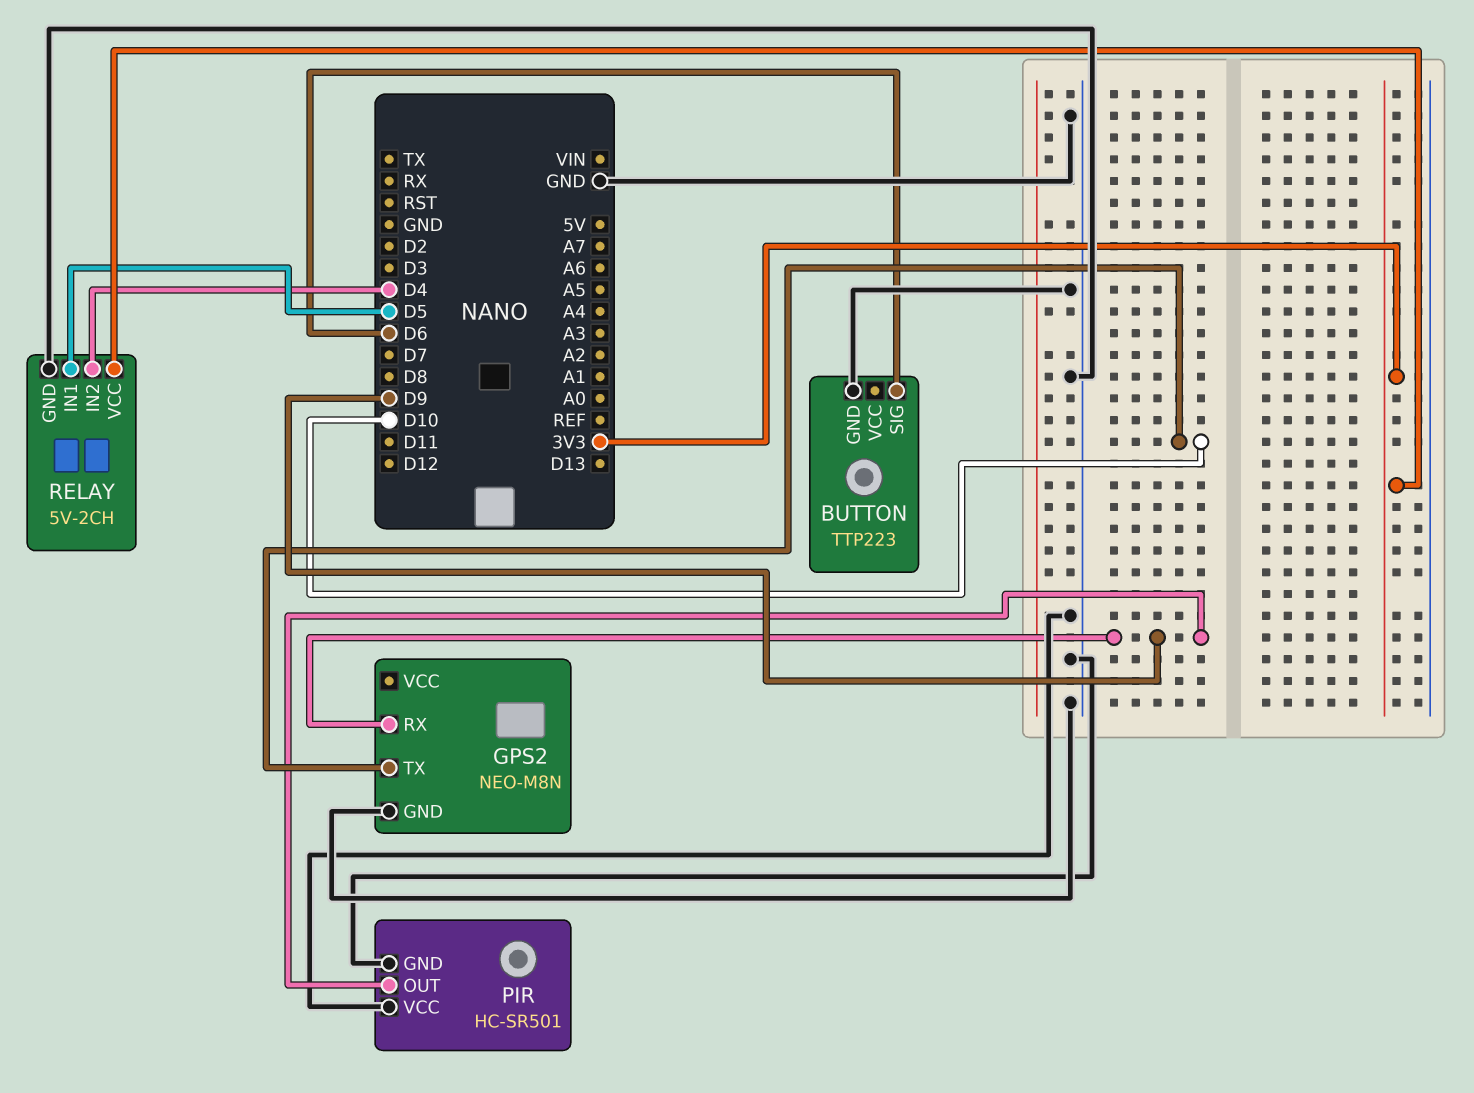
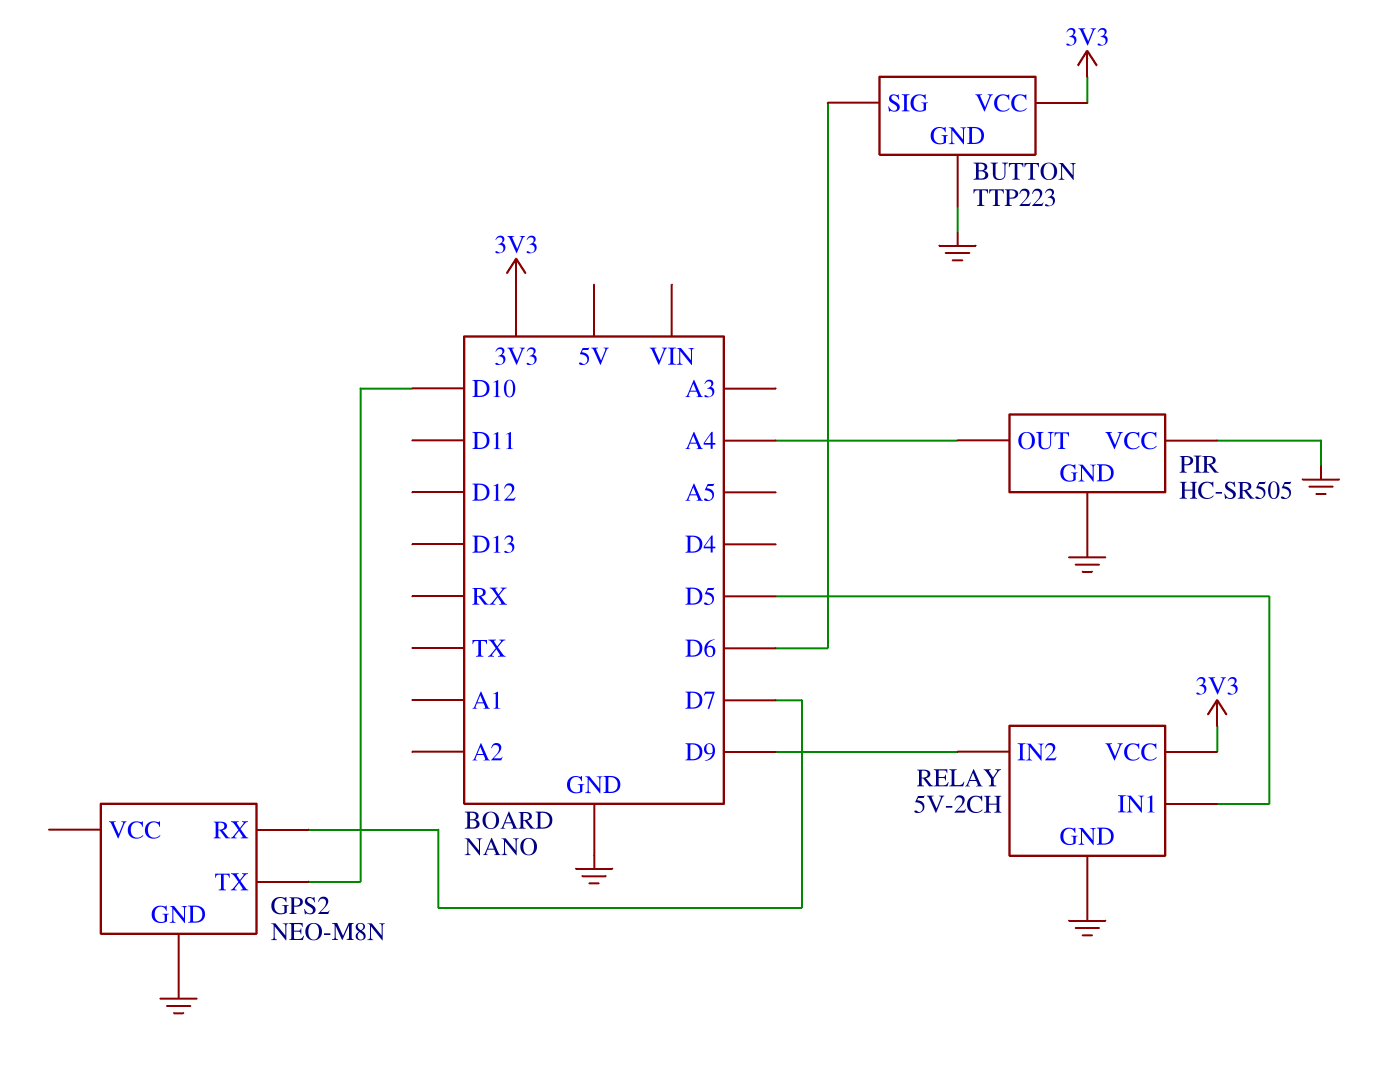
BUTTON pin VCC: none -> 3V3
GPS2 pin RX: D9 -> D7
PIR: HC-SR501 -> HC-SR505
PIR pin OUT: D9 -> A4
RELAY pin IN2: D4 -> D9

